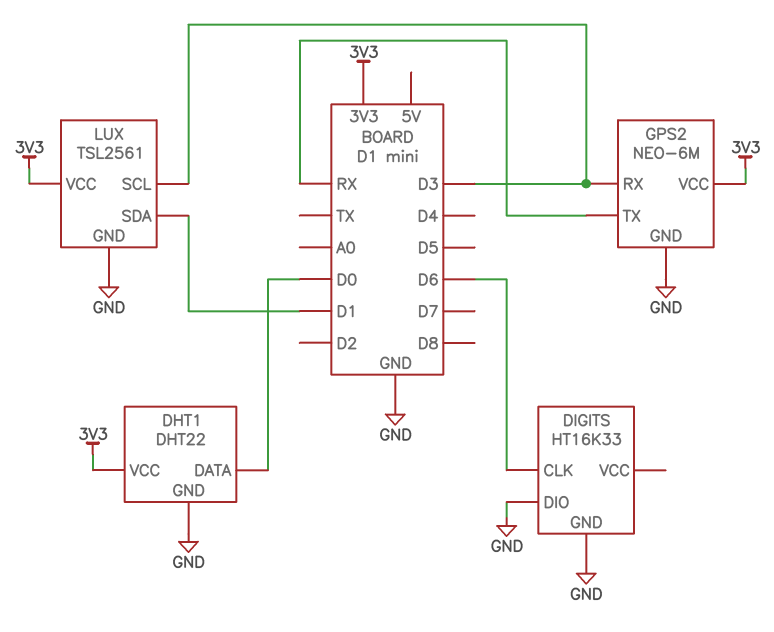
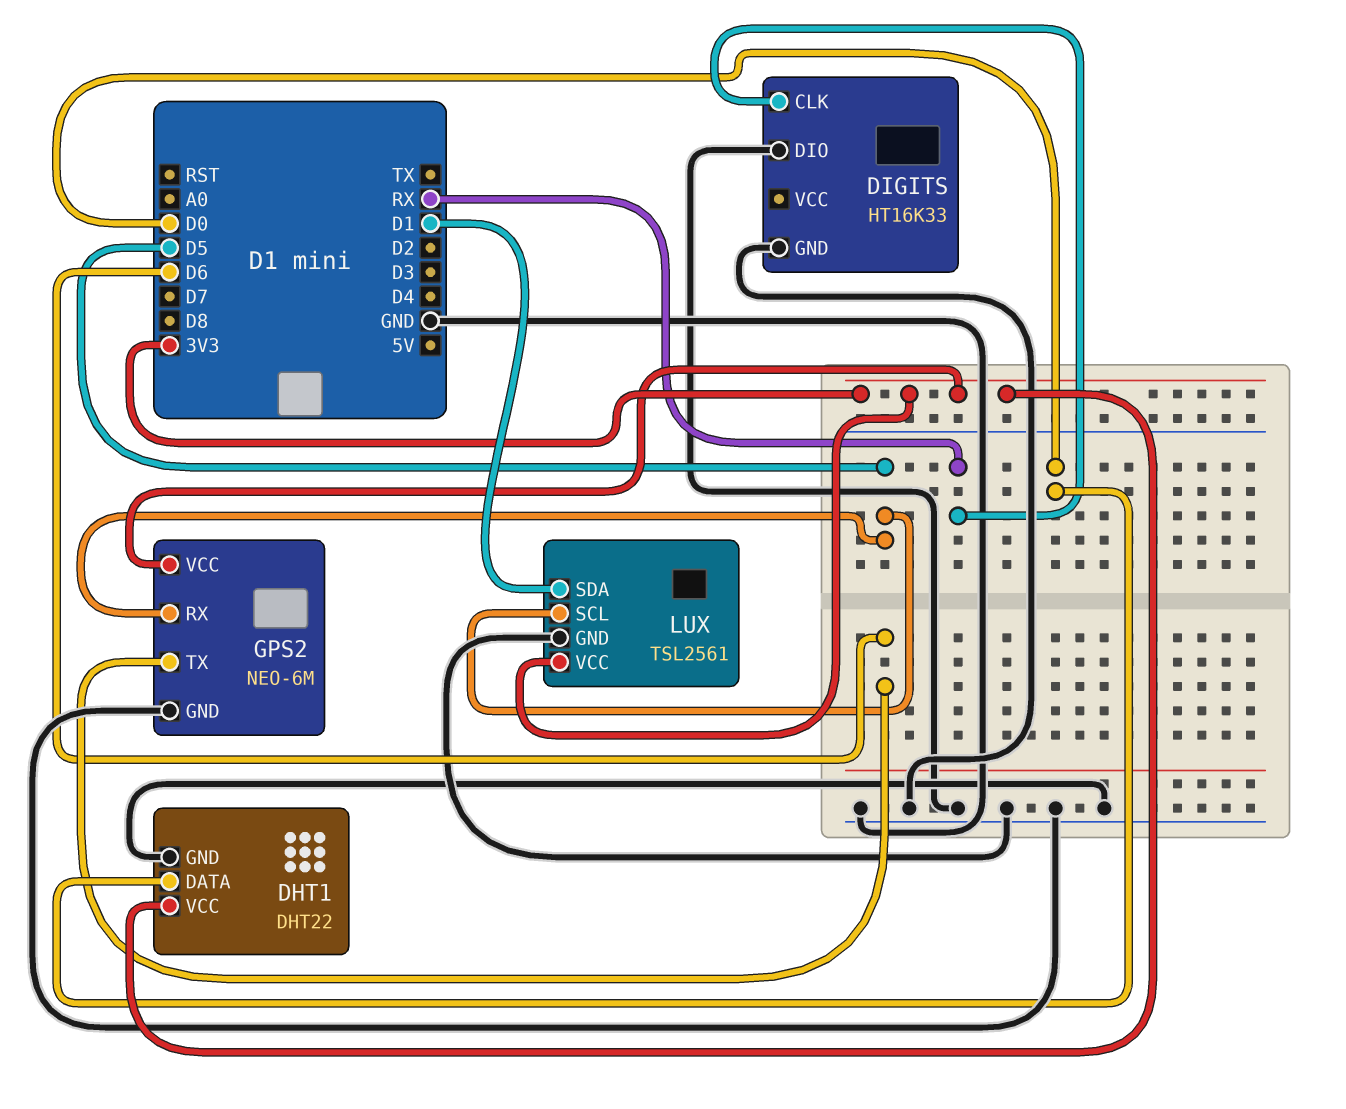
DIGITS pin CLK: D6 -> RX
GPS2 pin RX: D3 -> D5
GPS2 pin TX: RX -> D6
LUX pin SCL: D3 -> D5

